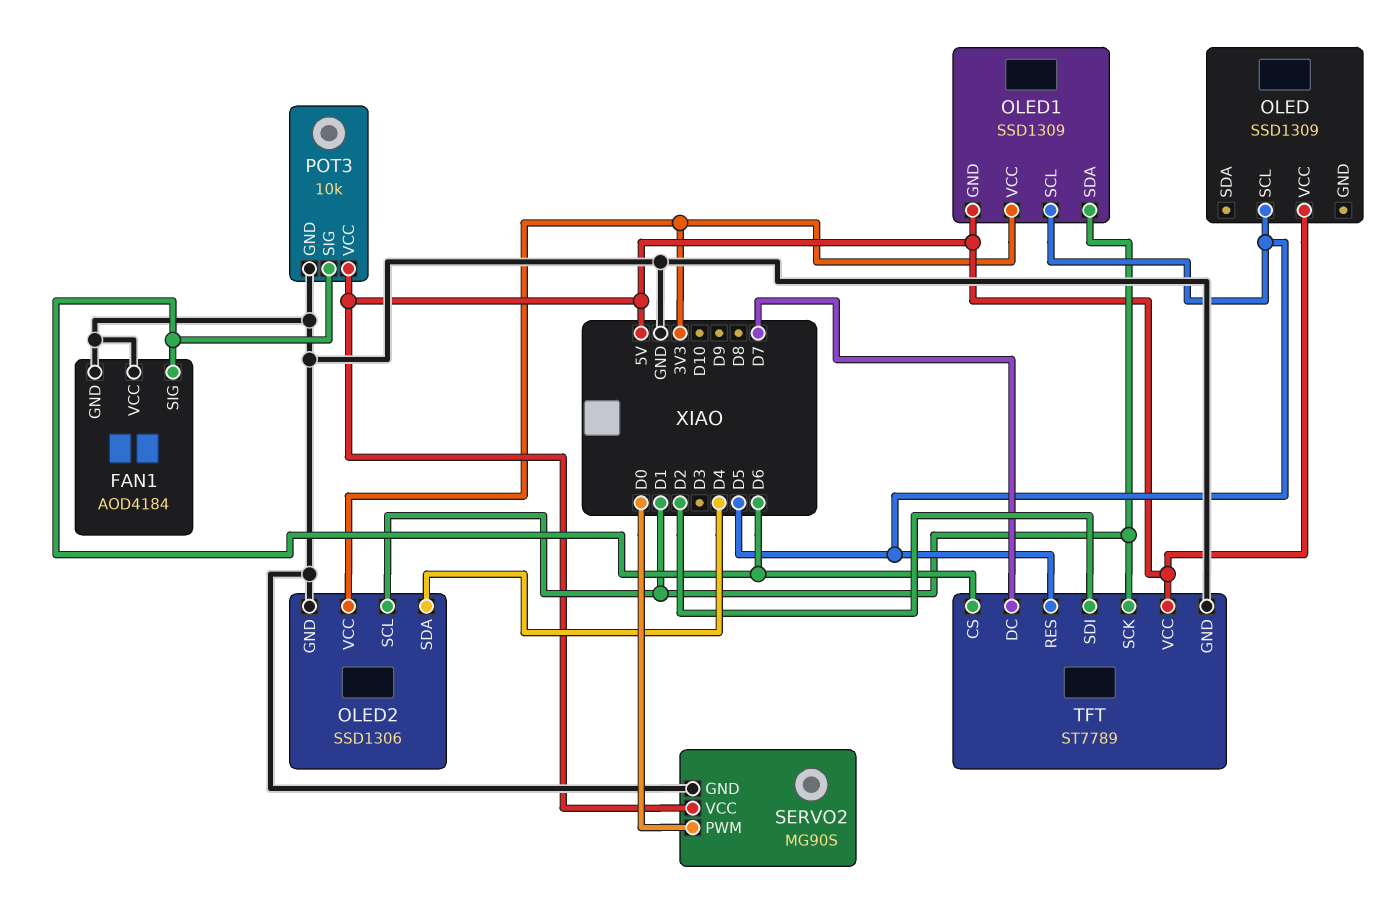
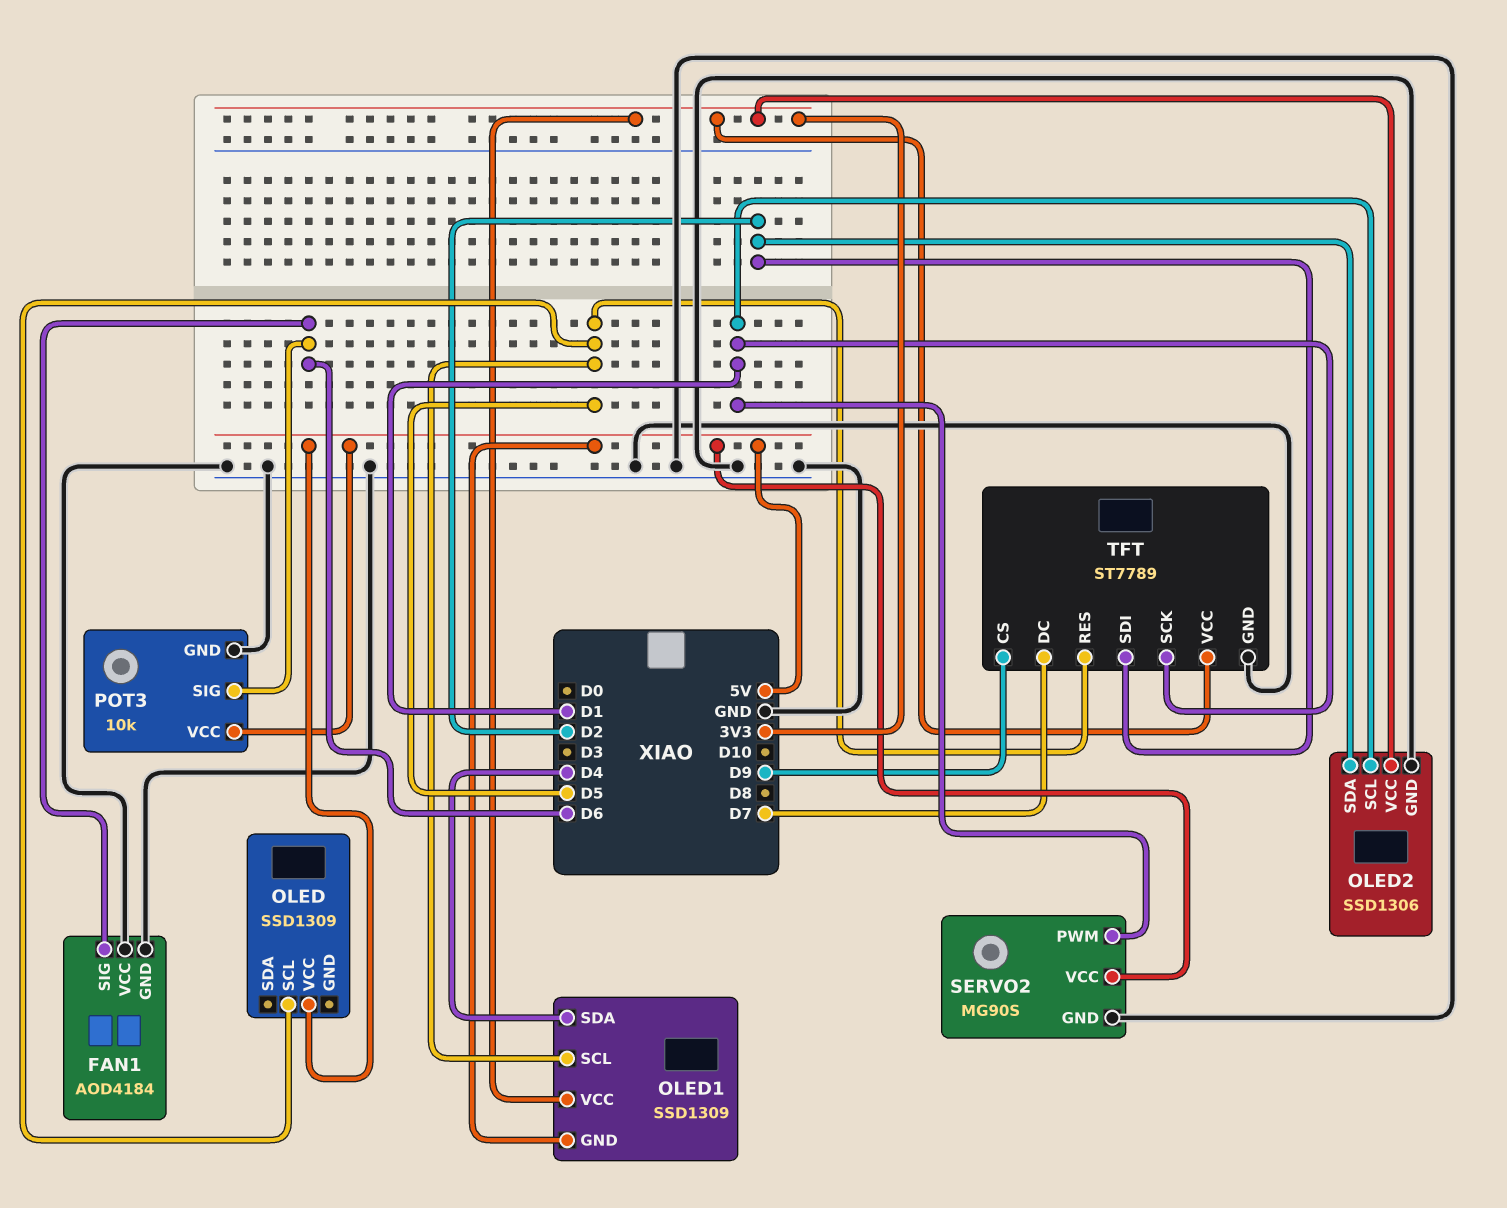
OLED1 pin SDA: D1 -> D4
OLED2 pin SDA: D4 -> D2
SERVO2 pin PWM: D0 -> D1
TFT pin CS: D6 -> D9
TFT pin VCC: 5V -> 3V3

